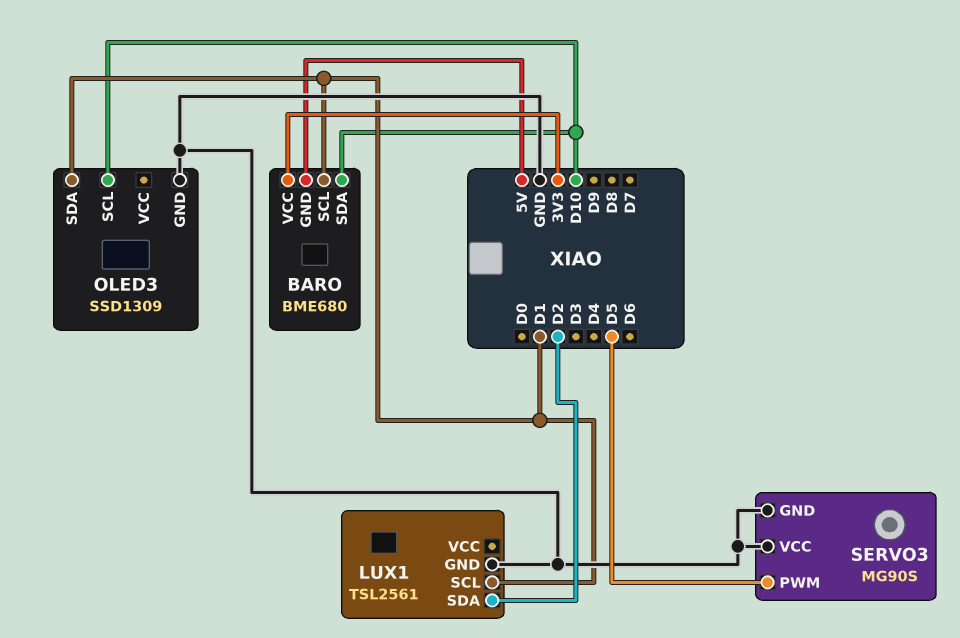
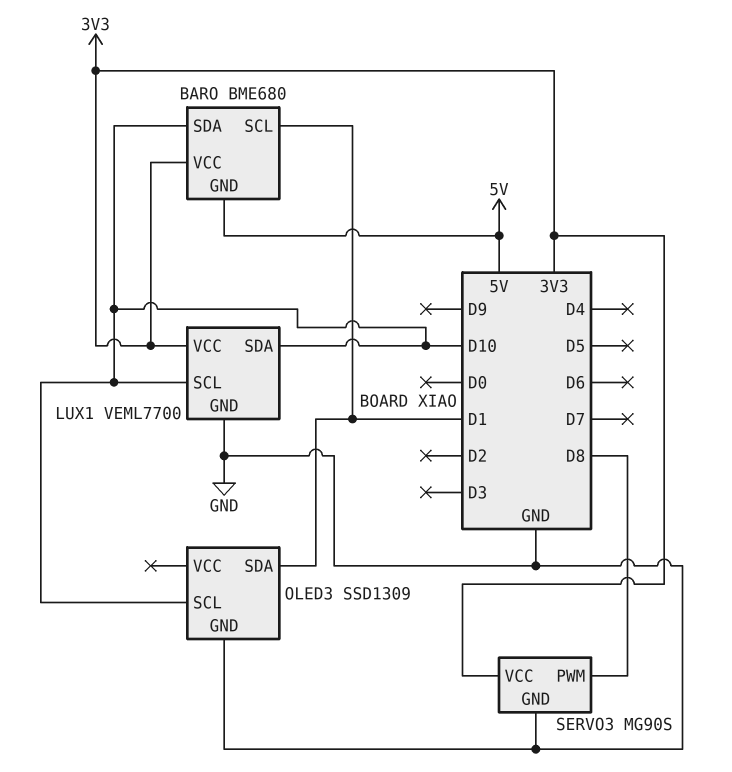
LUX1: TSL2561 -> VEML7700
LUX1 pin SCL: D1 -> D10
LUX1 pin SDA: D2 -> D10
LUX1 pin VCC: none -> 3V3
SERVO3 pin PWM: D5 -> D8
SERVO3 pin VCC: GND -> 3V3

